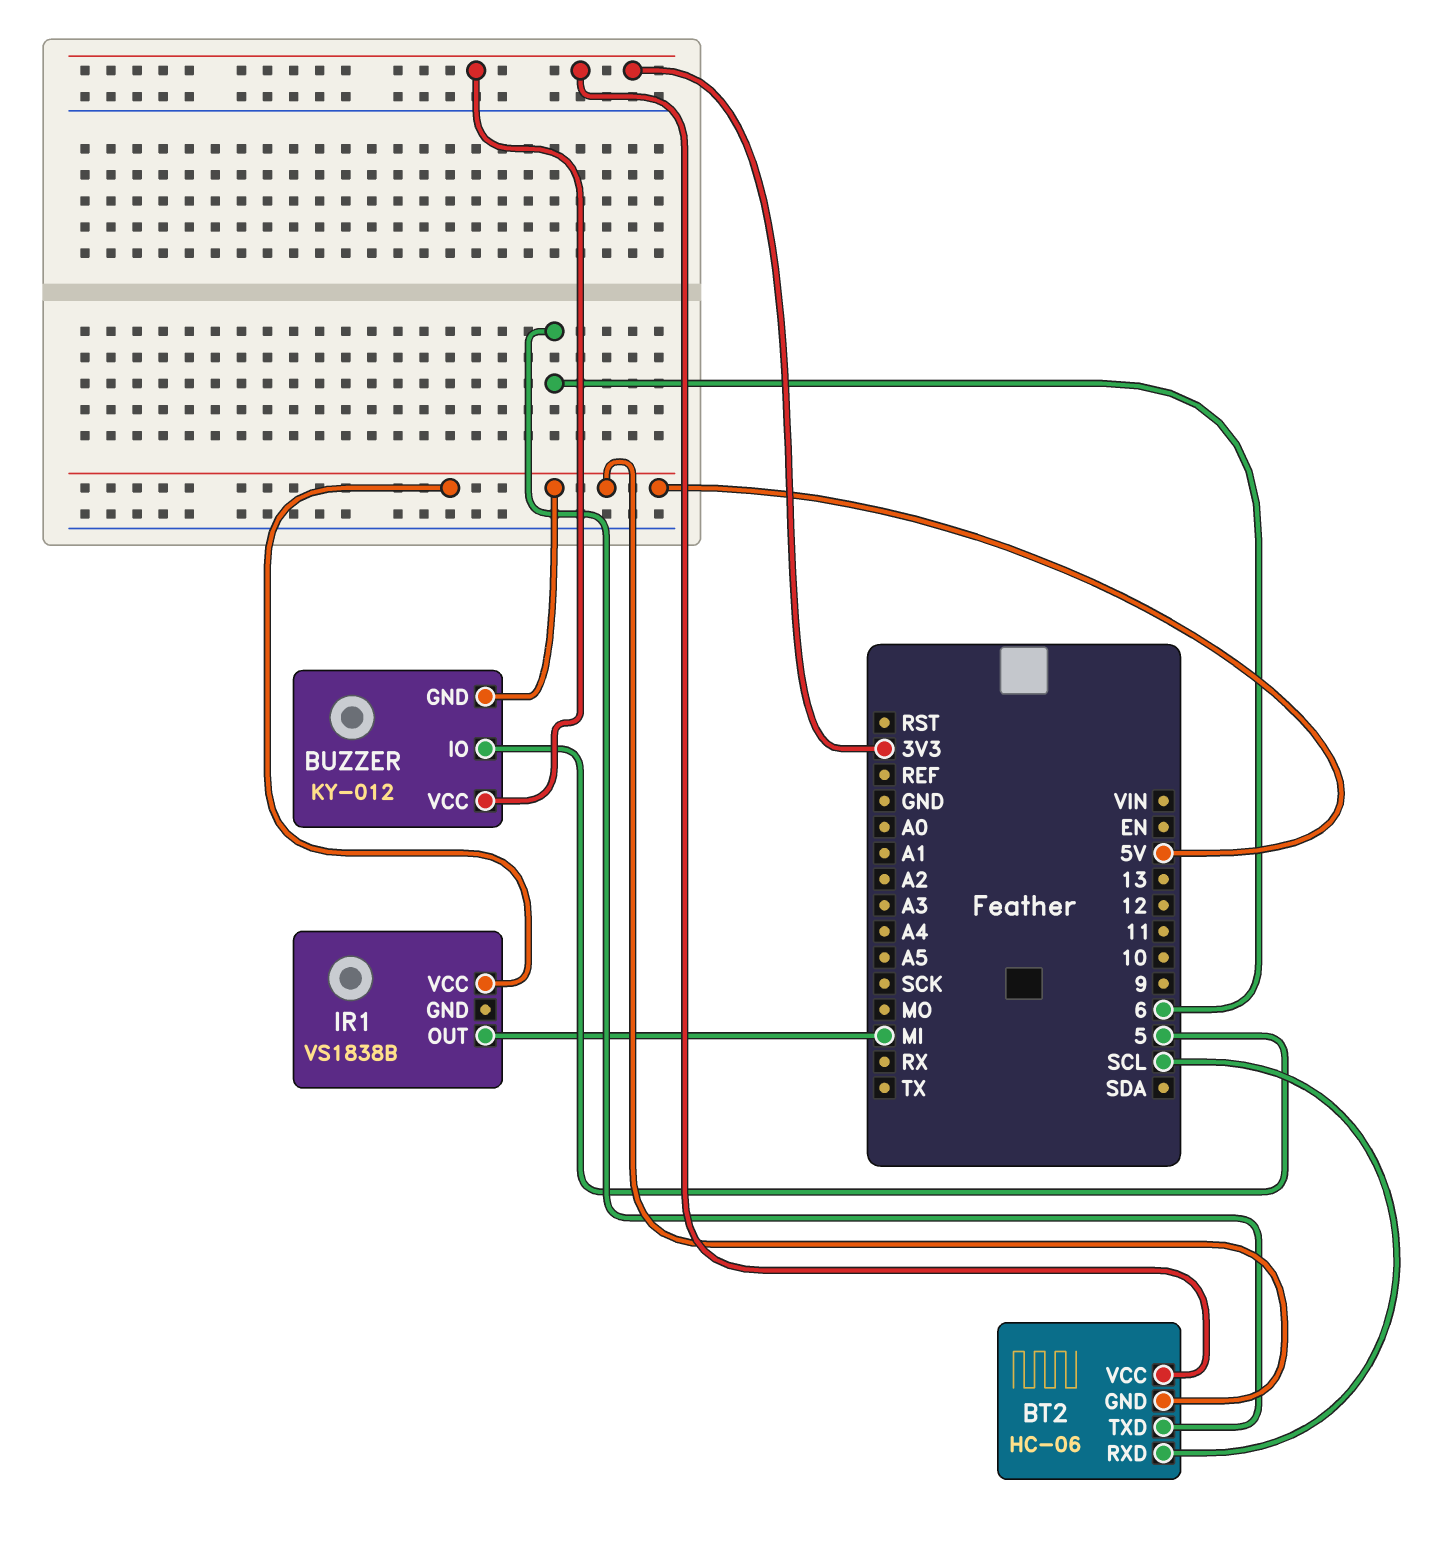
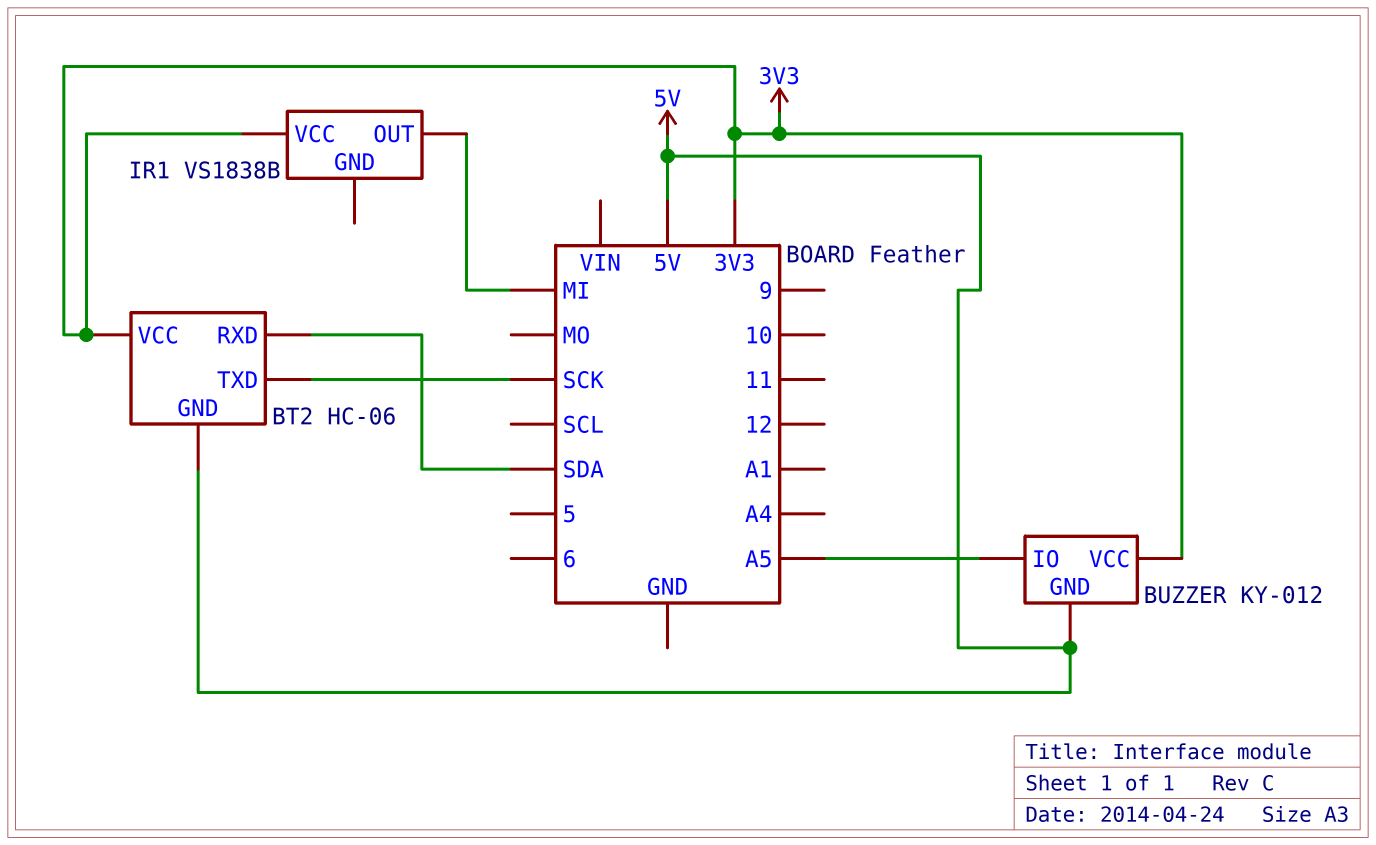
BT2 pin RXD: SCL -> SDA
BT2 pin TXD: 6 -> SCK
BUZZER pin IO: 5 -> A5
IR1 pin VCC: 5V -> 3V3

